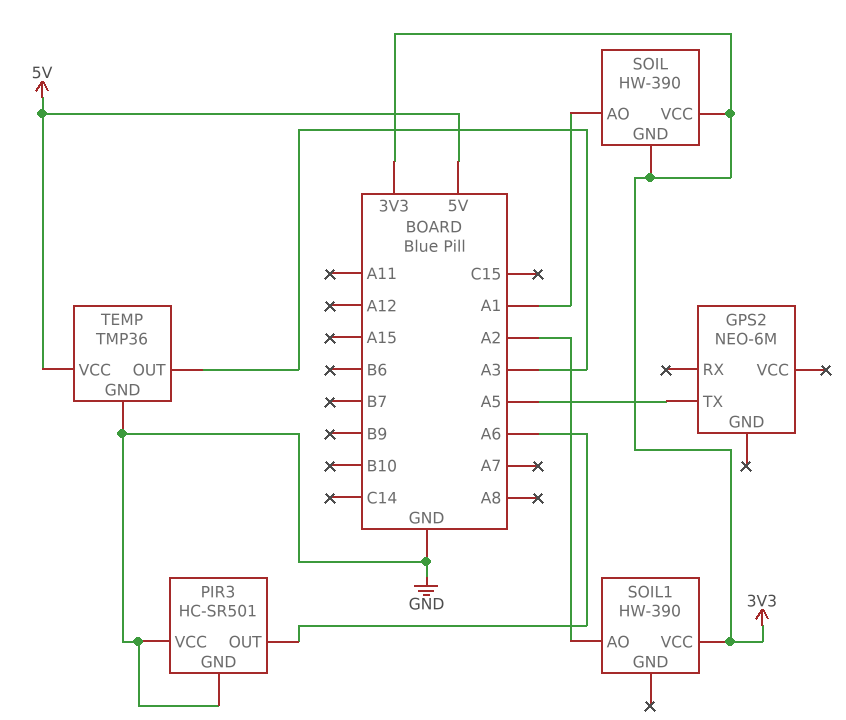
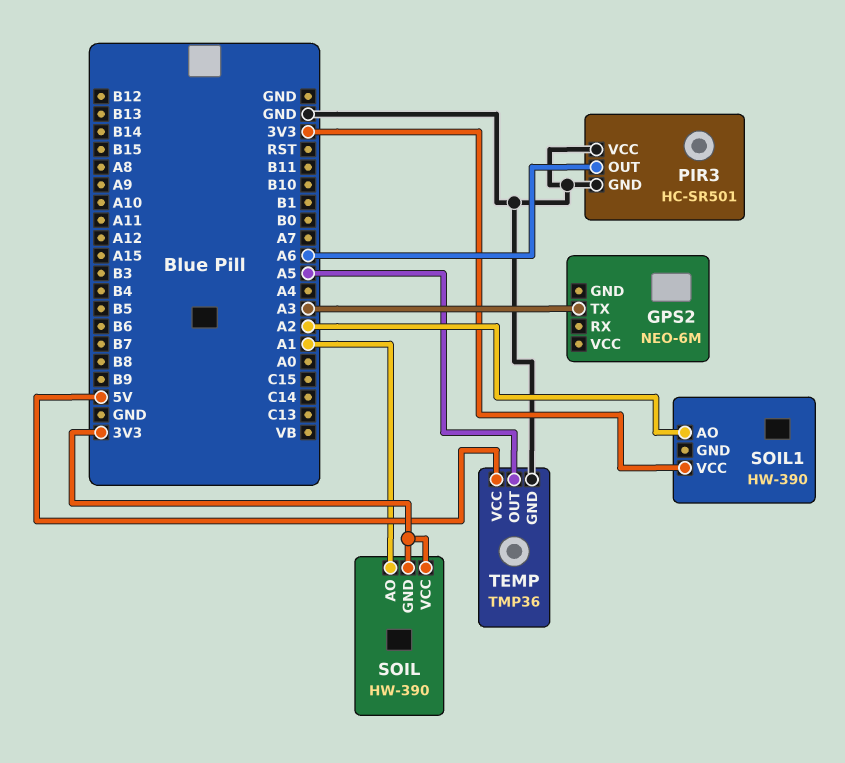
GPS2 pin TX: A5 -> A3
TEMP pin OUT: A3 -> A5

